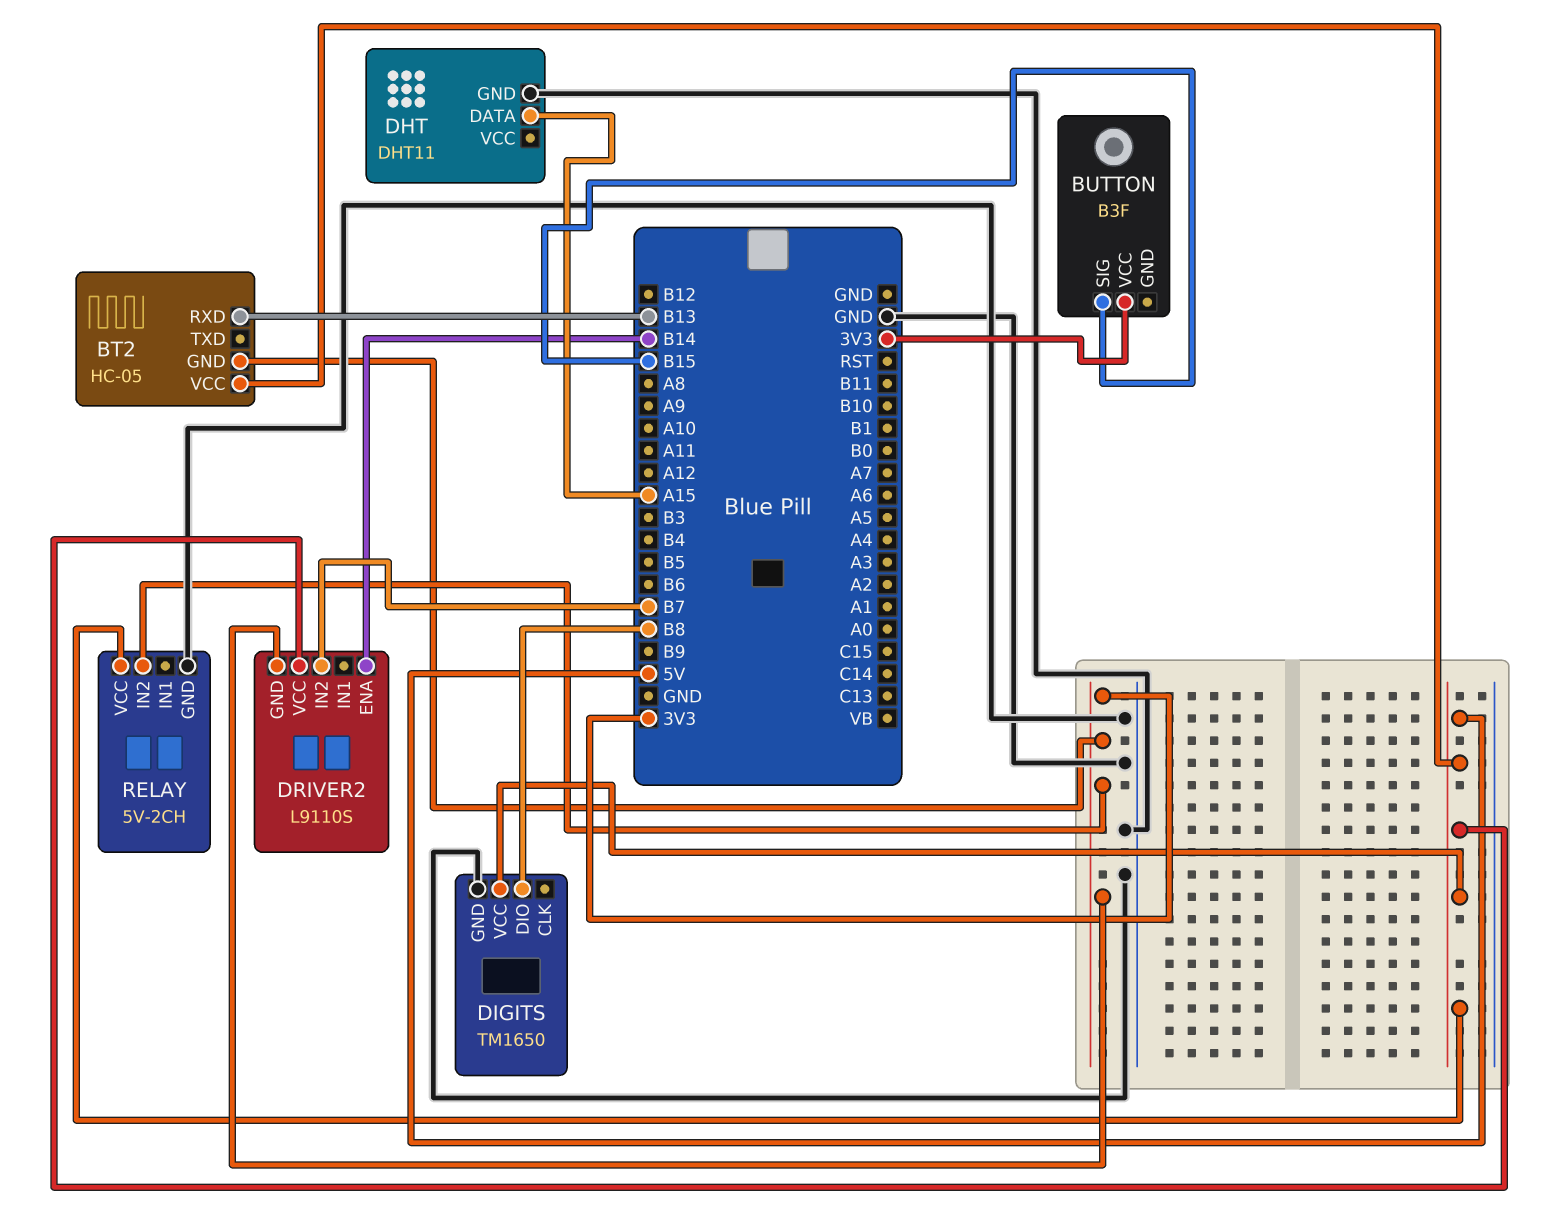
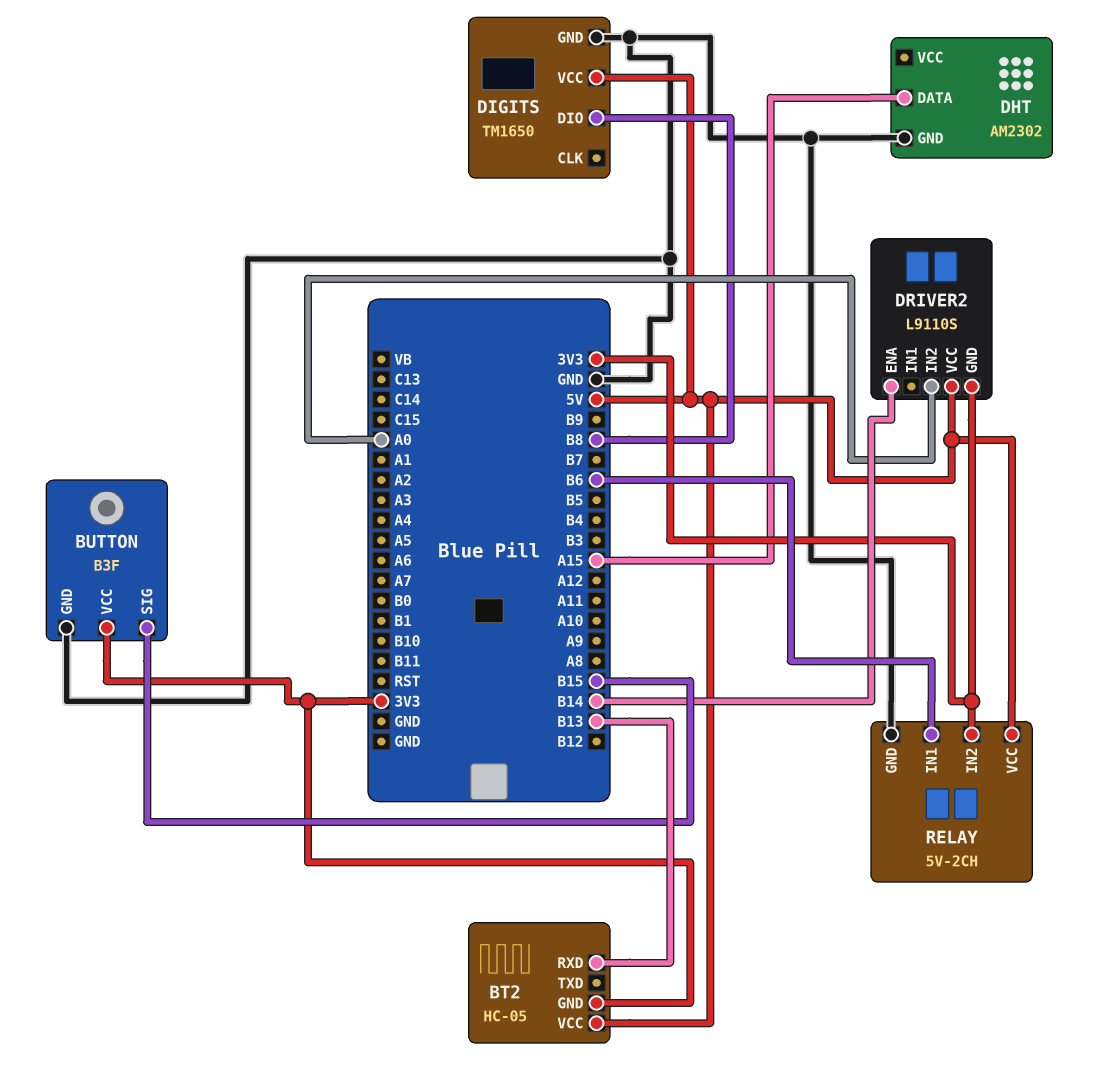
BUTTON pin GND: none -> GND
DHT: DHT11 -> AM2302
DRIVER2 pin IN2: B7 -> A0
RELAY pin IN1: none -> B6

